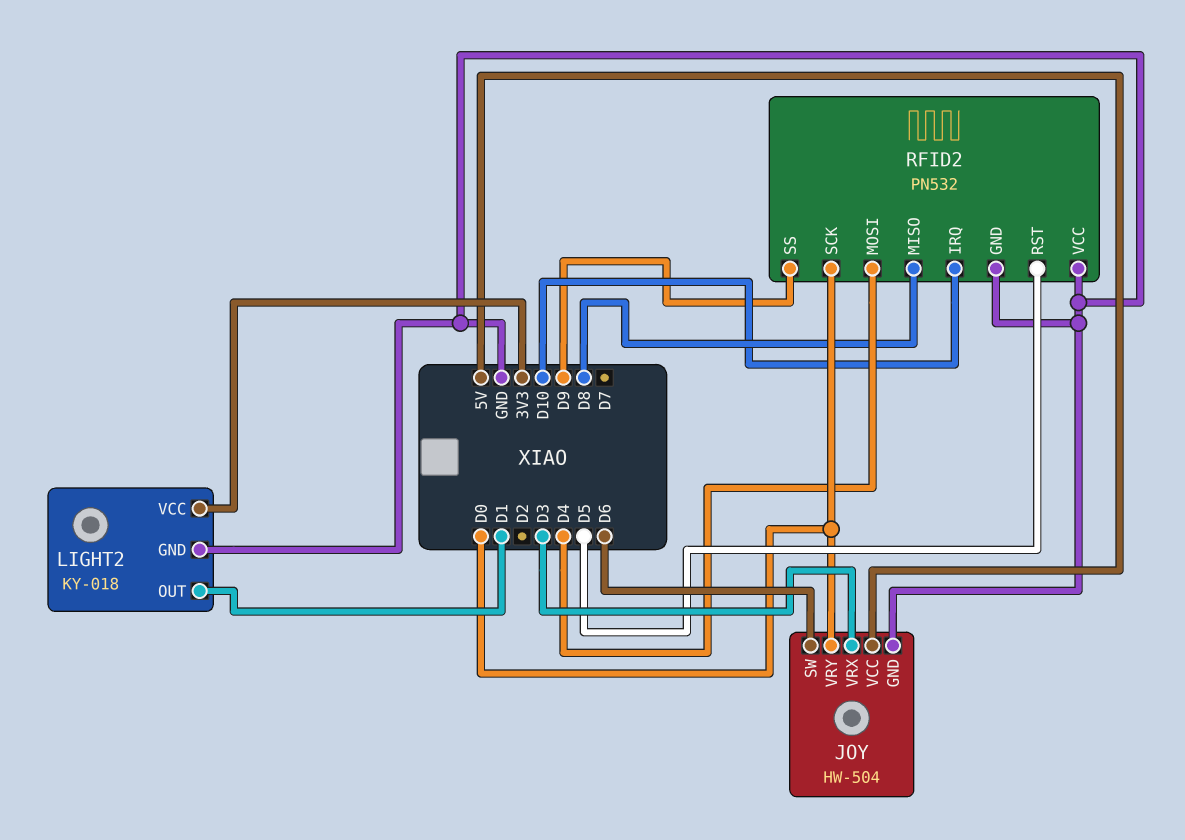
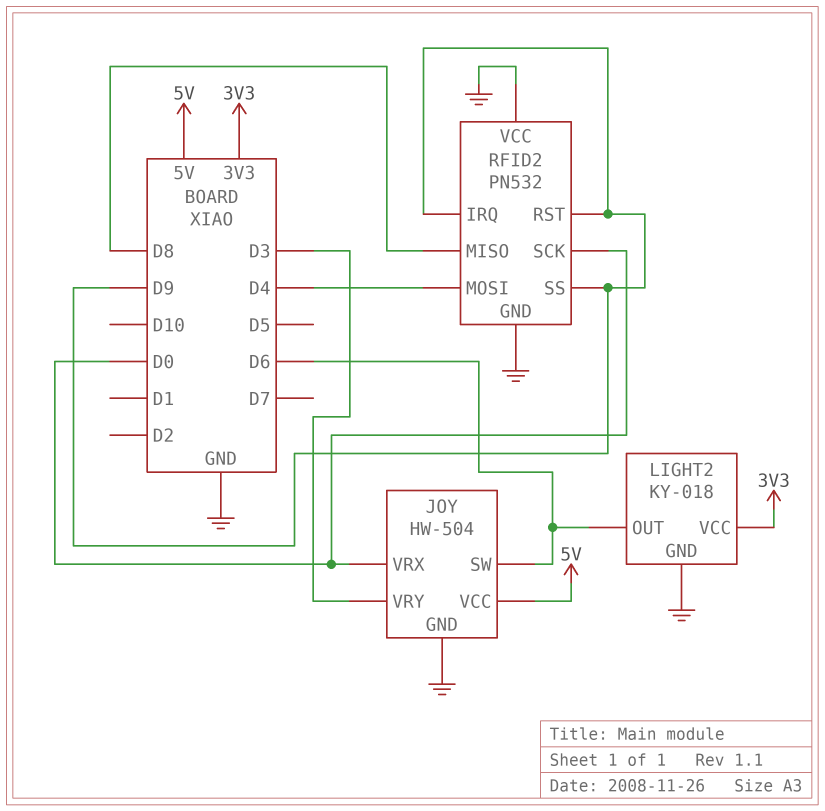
JOY pin VRX: D3 -> D0
JOY pin VRY: D0 -> D3
LIGHT2 pin OUT: D1 -> D6
RFID2 pin IRQ: D10 -> D9
RFID2 pin RST: D5 -> D9

